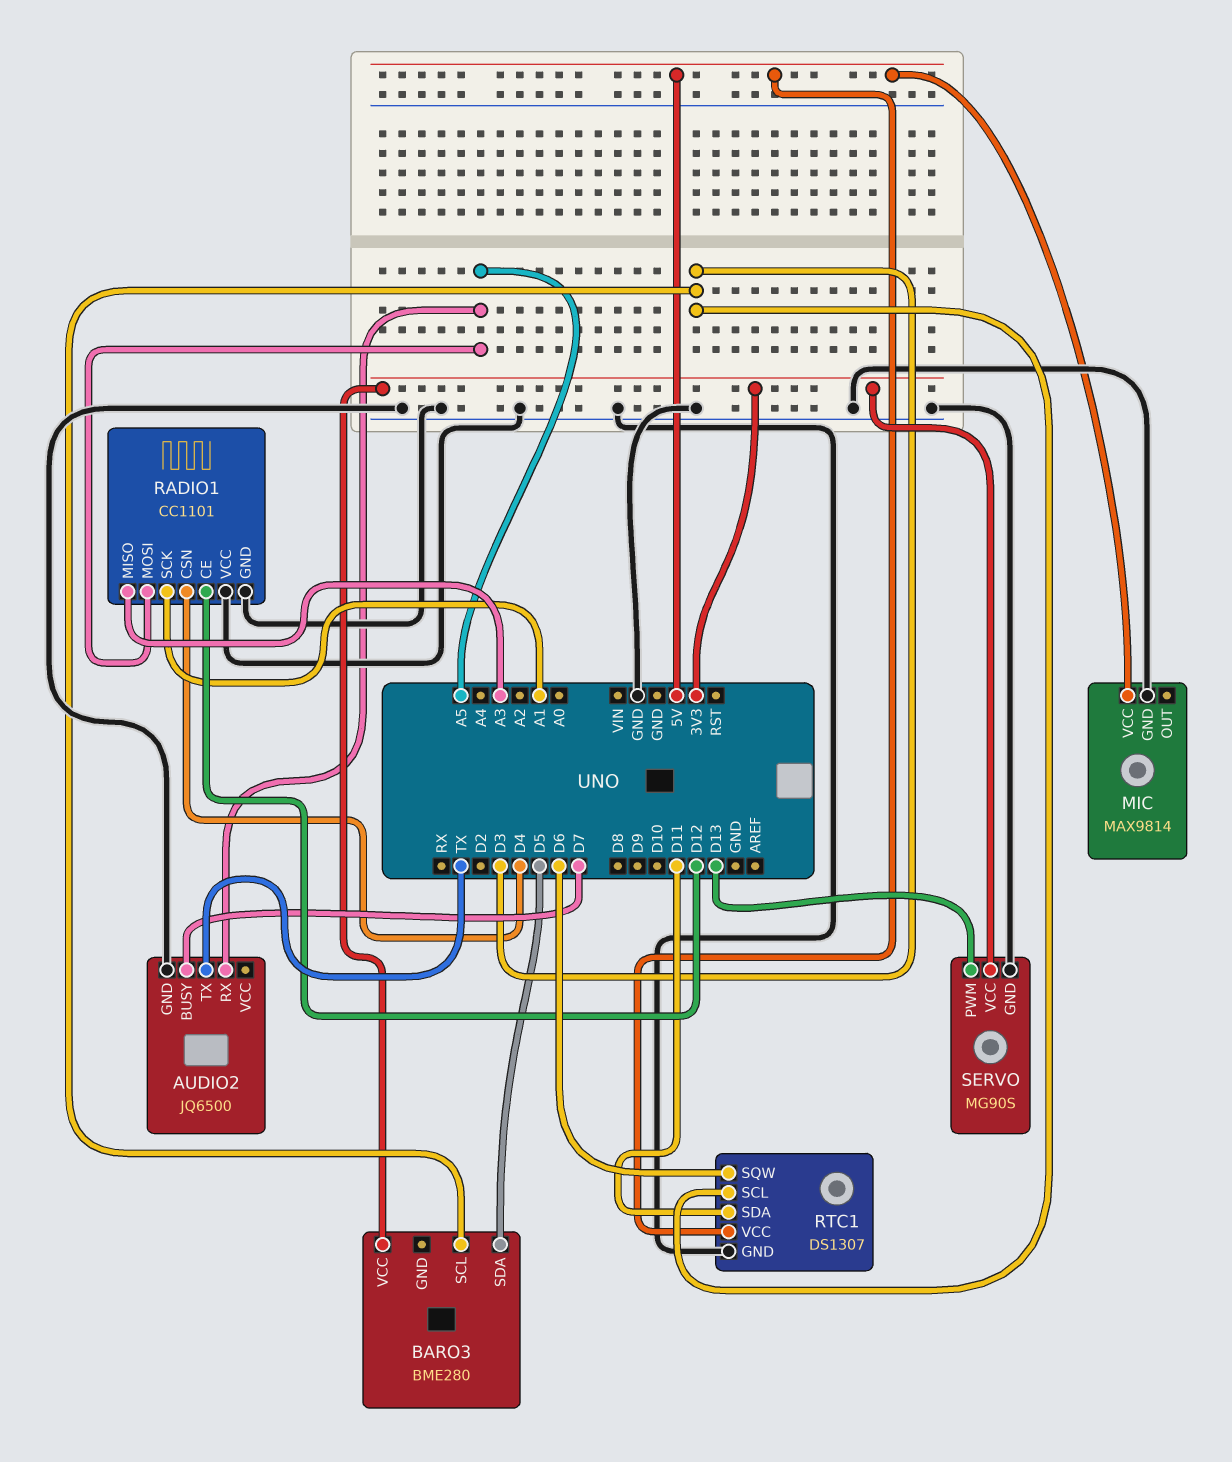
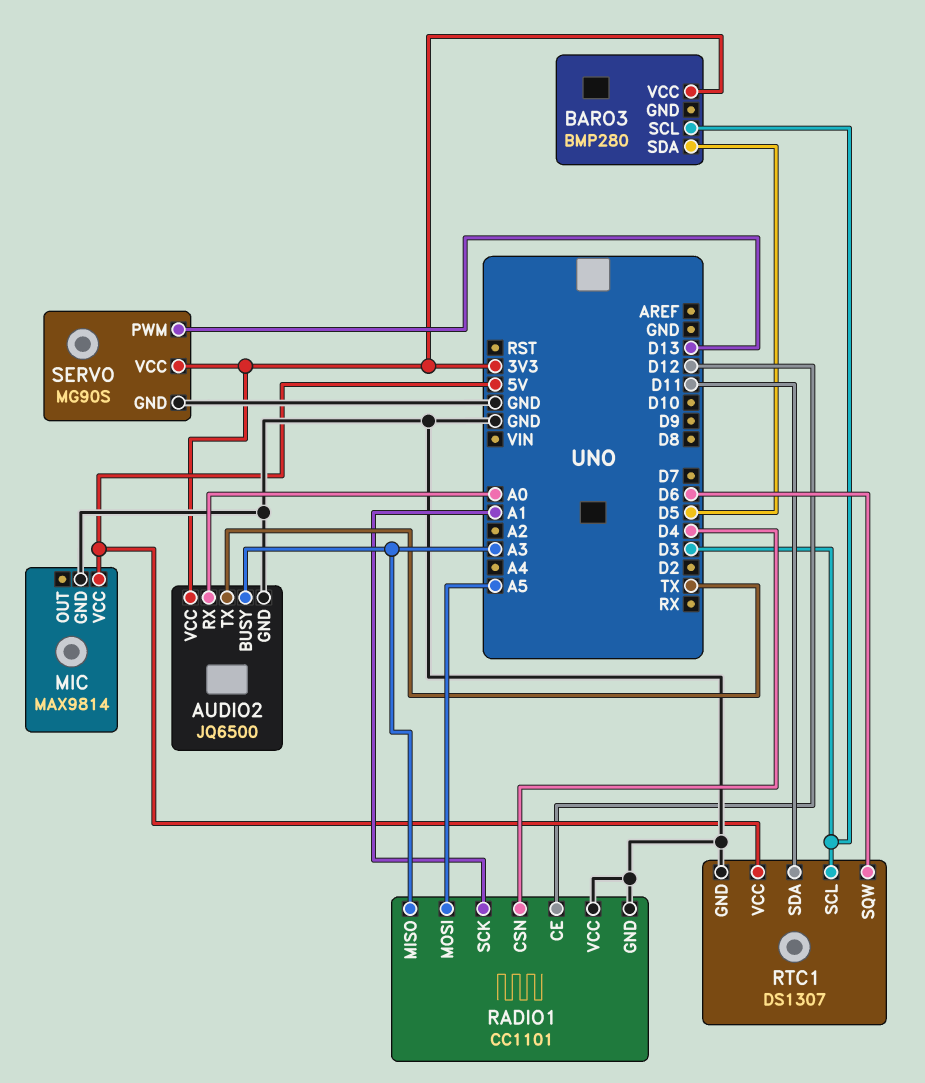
AUDIO2 pin BUSY: D7 -> A3
AUDIO2 pin RX: A5 -> A0
AUDIO2 pin VCC: none -> 3V3
BARO3: BME280 -> BMP280

